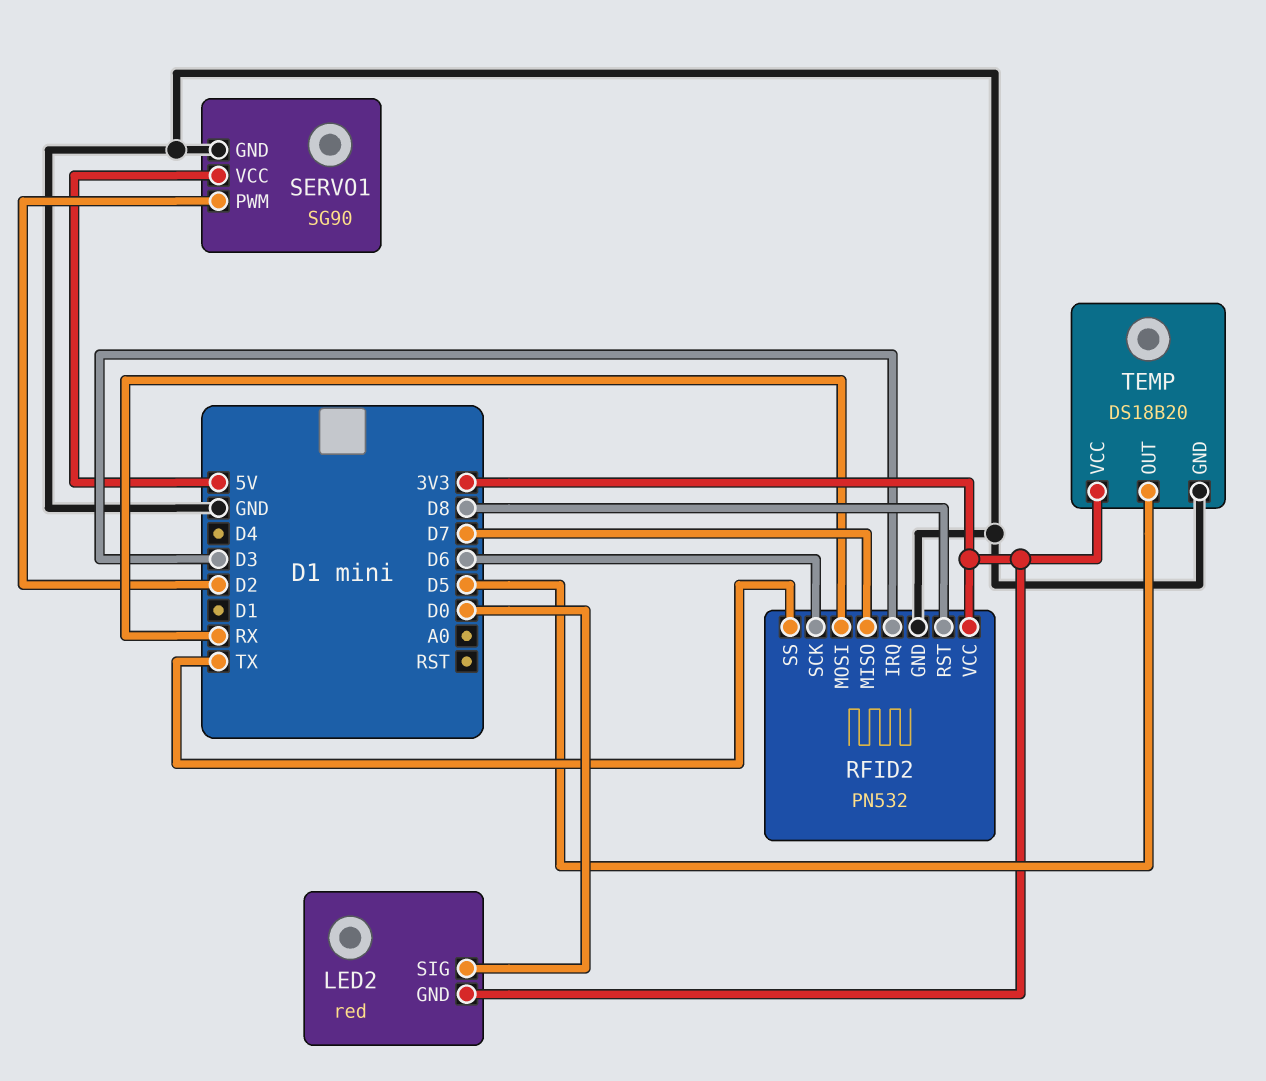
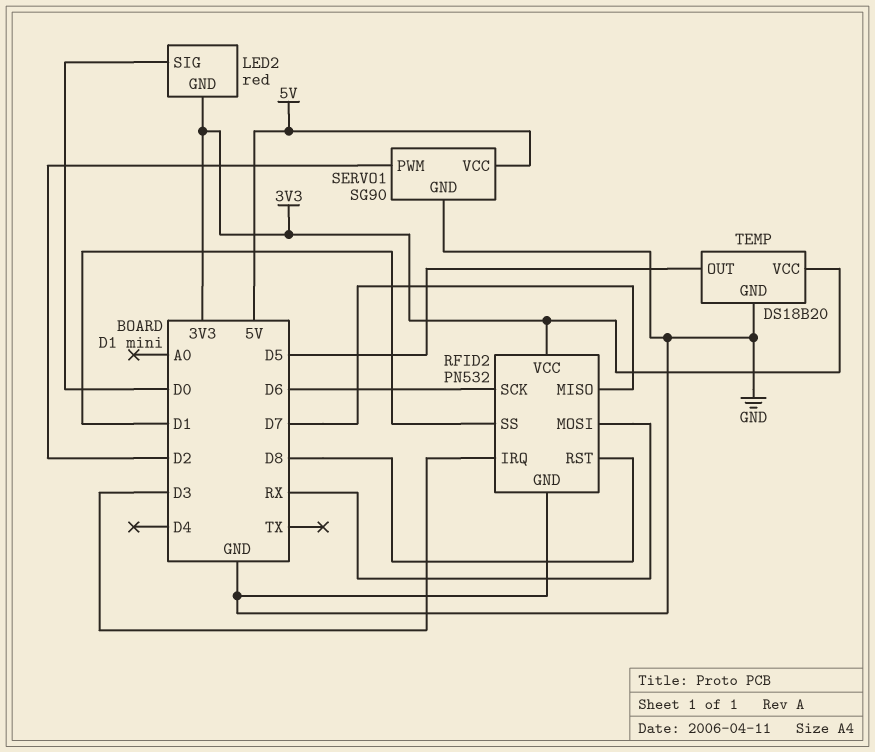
RFID2 pin SS: TX -> D1

